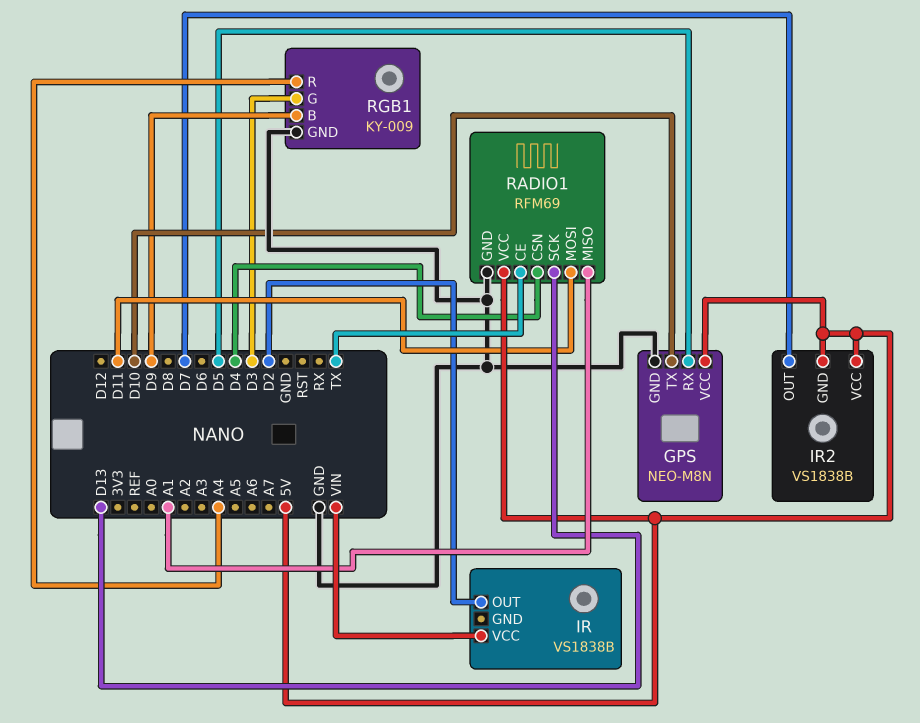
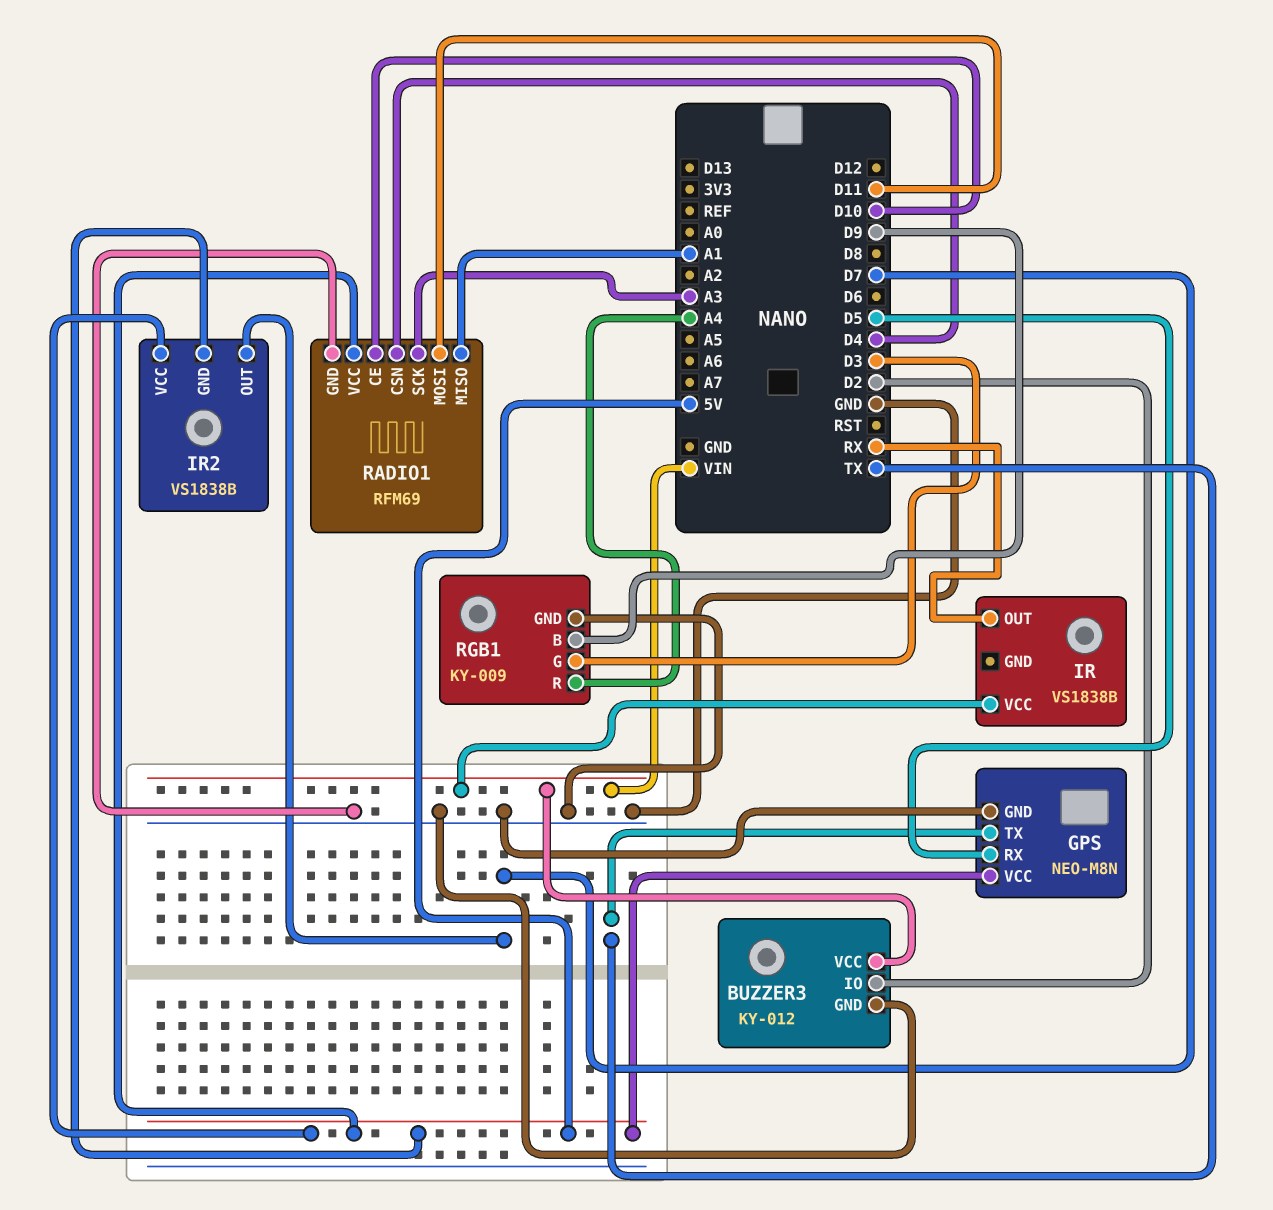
BUZZER3: none -> KY-012
BUZZER3 pin GND: none -> GND
BUZZER3 pin IO: none -> D2
BUZZER3 pin VCC: none -> VIN
GPS pin TX: D10 -> TX
IR pin OUT: D2 -> RX
RADIO1 pin CE: TX -> D10
RADIO1 pin SCK: D13 -> A3

